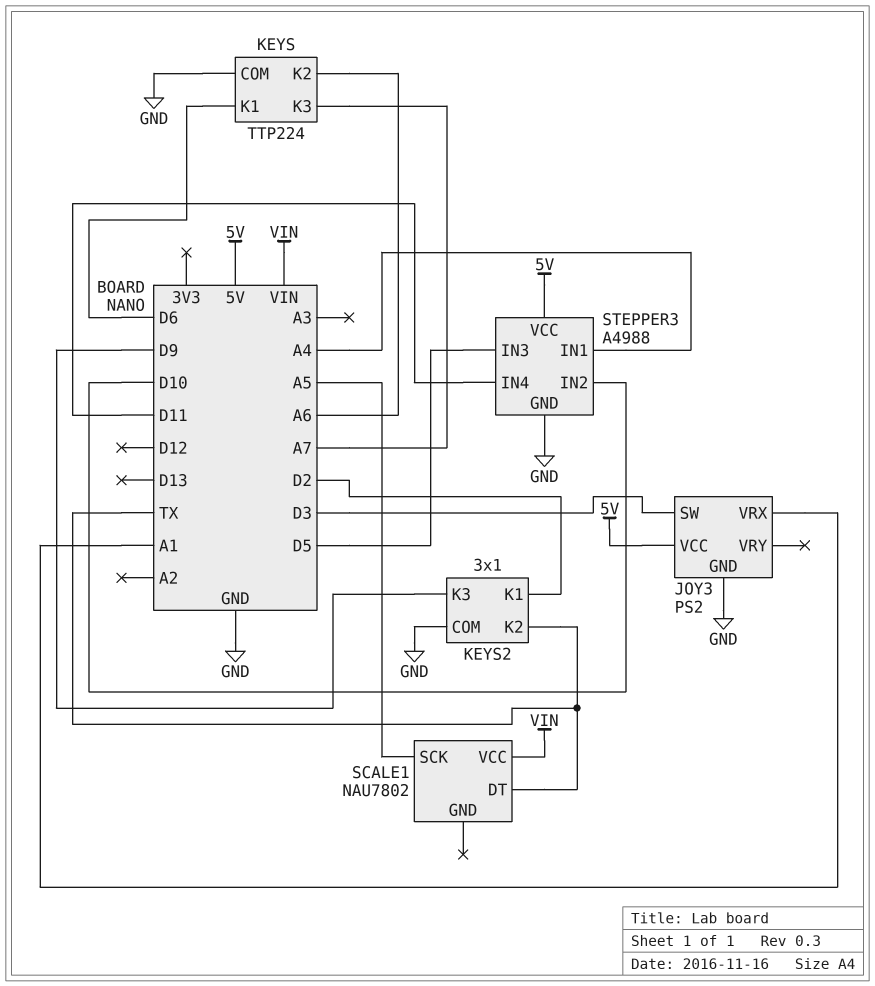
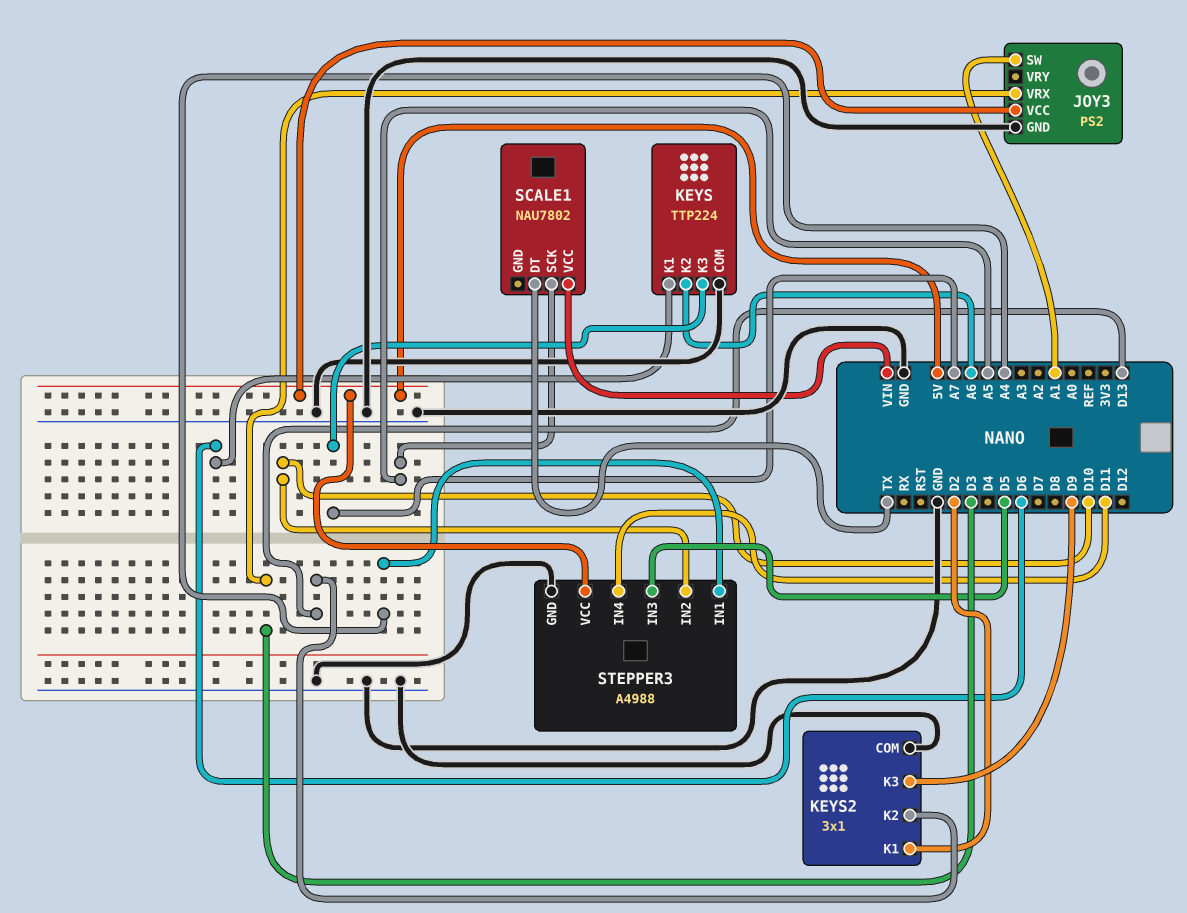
JOY3 pin SW: D3 -> A1
JOY3 pin VRX: A1 -> D3
KEYS2 pin K2: TX -> D13

